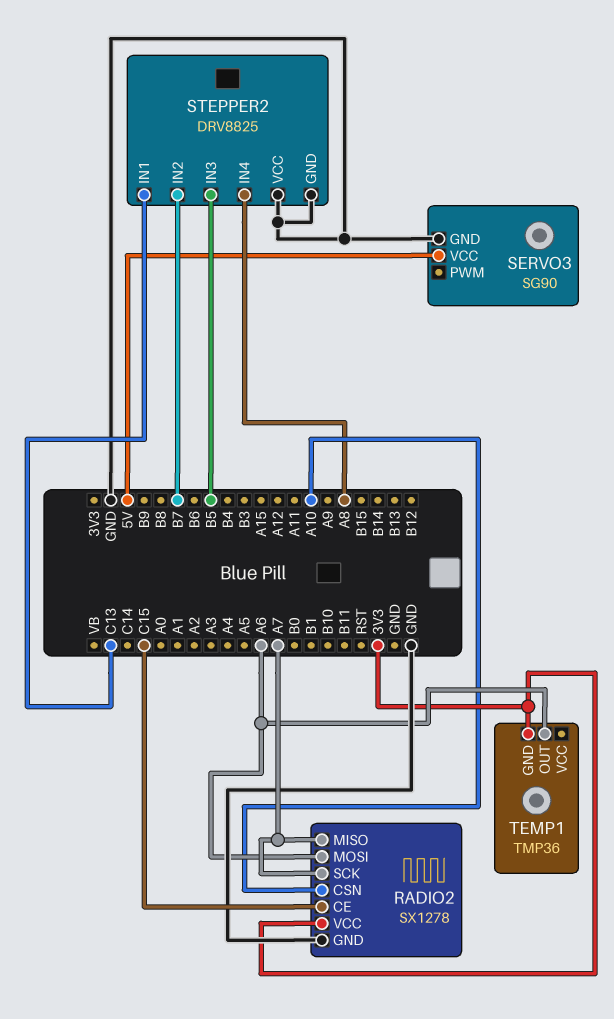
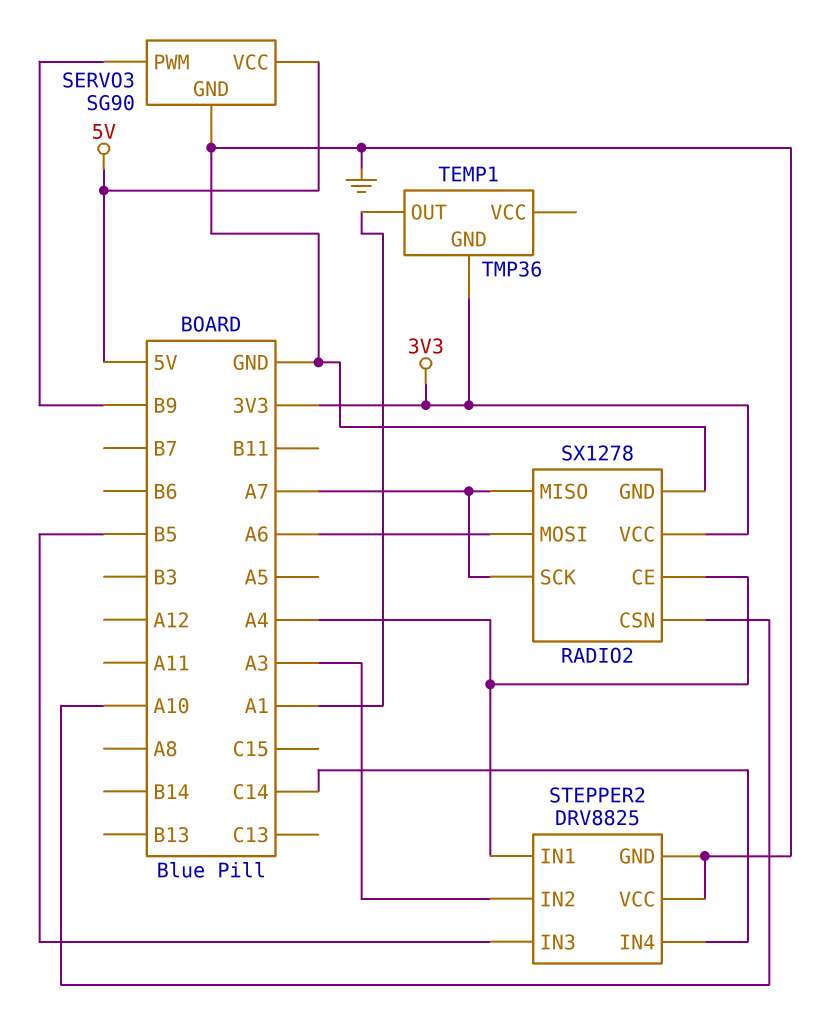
RADIO2 pin CE: C15 -> A4
SERVO3 pin PWM: none -> B9
STEPPER2 pin IN1: C13 -> A4
STEPPER2 pin IN2: B7 -> A3
STEPPER2 pin IN4: A8 -> C14
TEMP1 pin OUT: A6 -> A1

